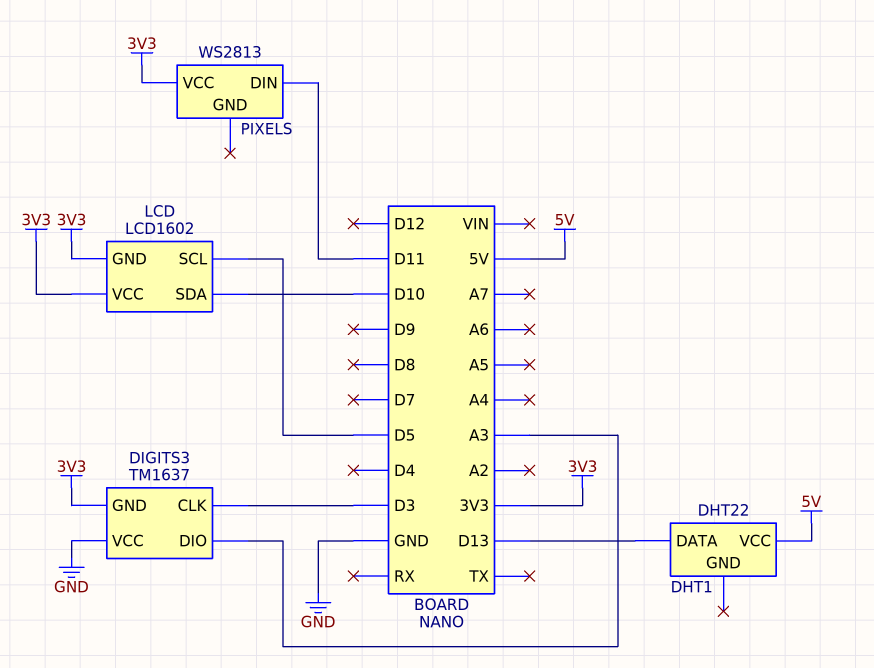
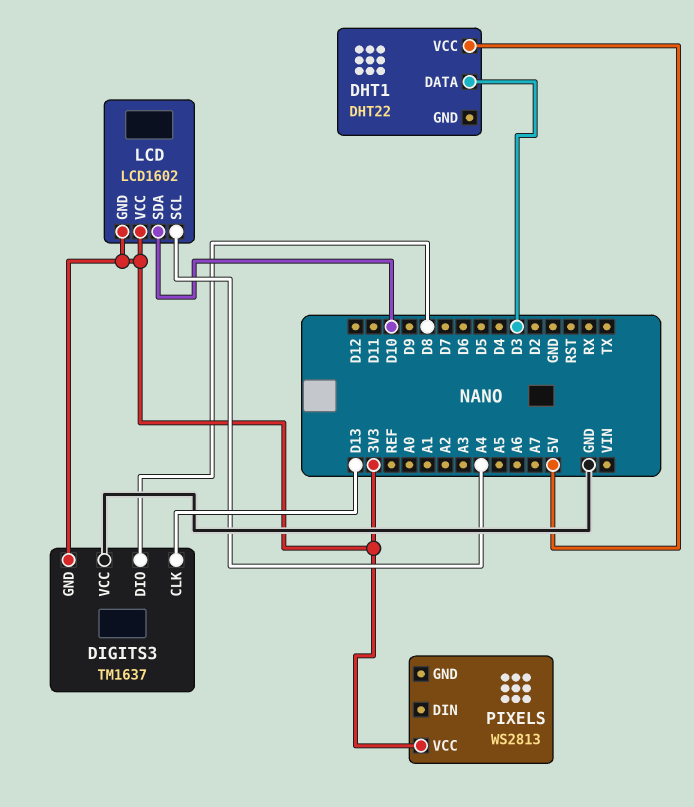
DHT1 pin DATA: D13 -> D3
DIGITS3 pin CLK: D3 -> D13
DIGITS3 pin DIO: A3 -> D8
LCD pin SCL: D5 -> A4
PIXELS pin DIN: D11 -> none

